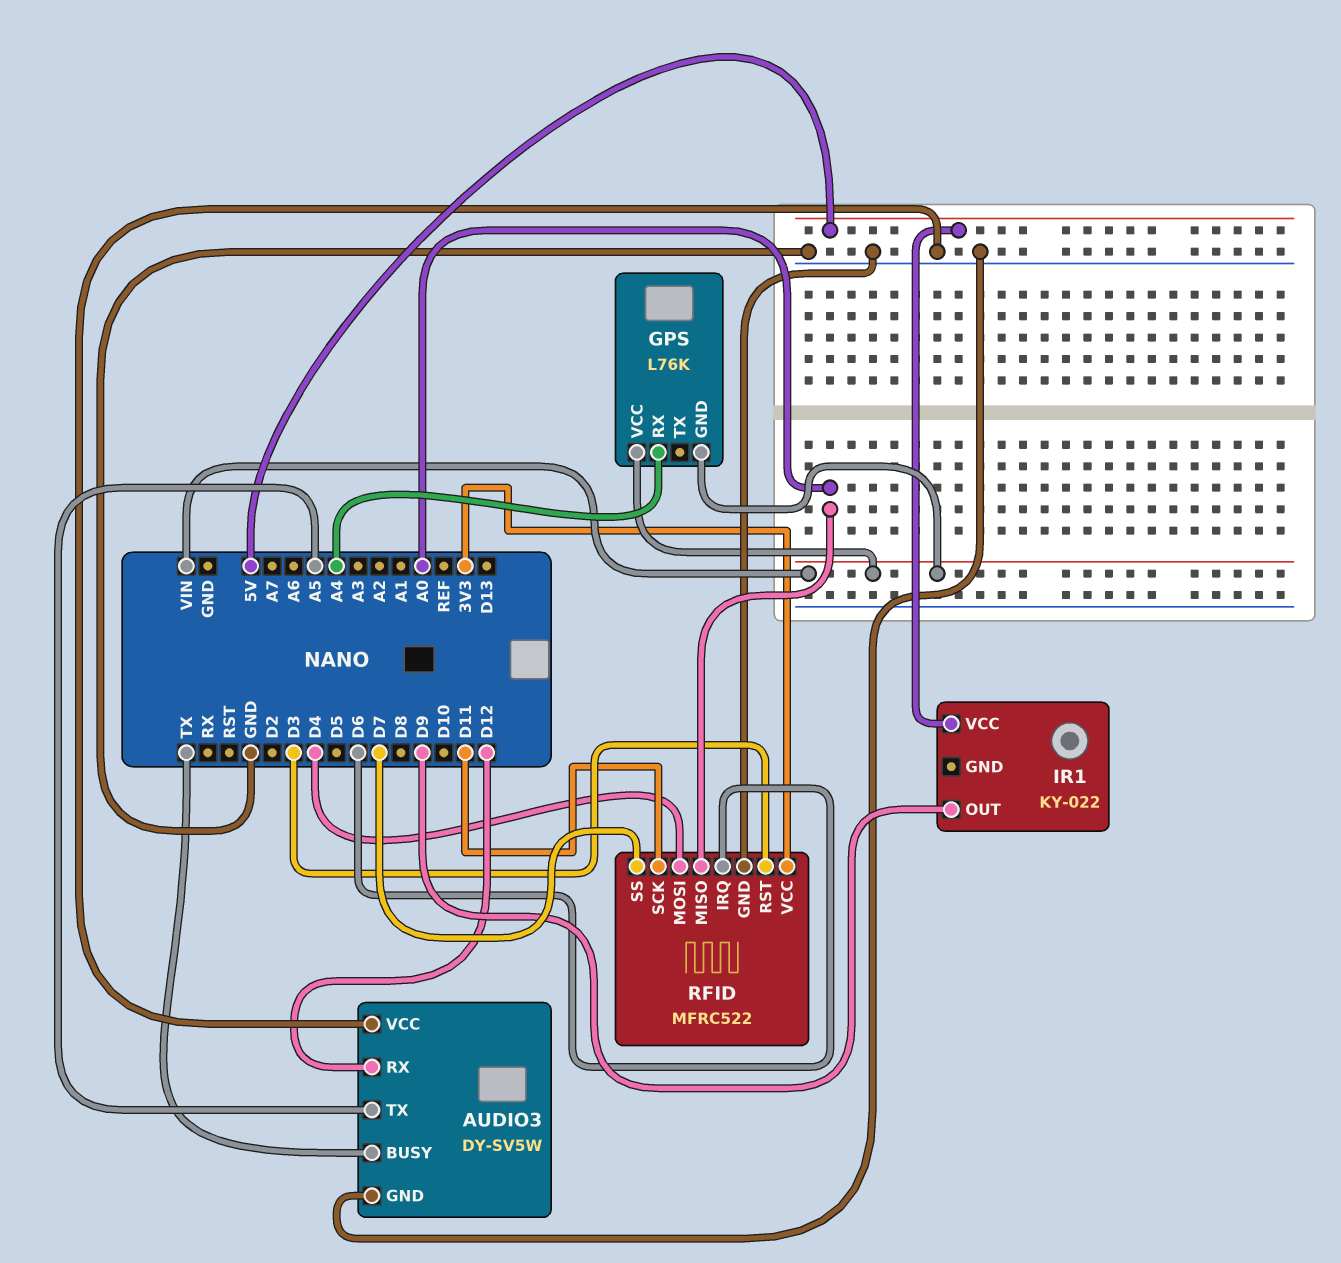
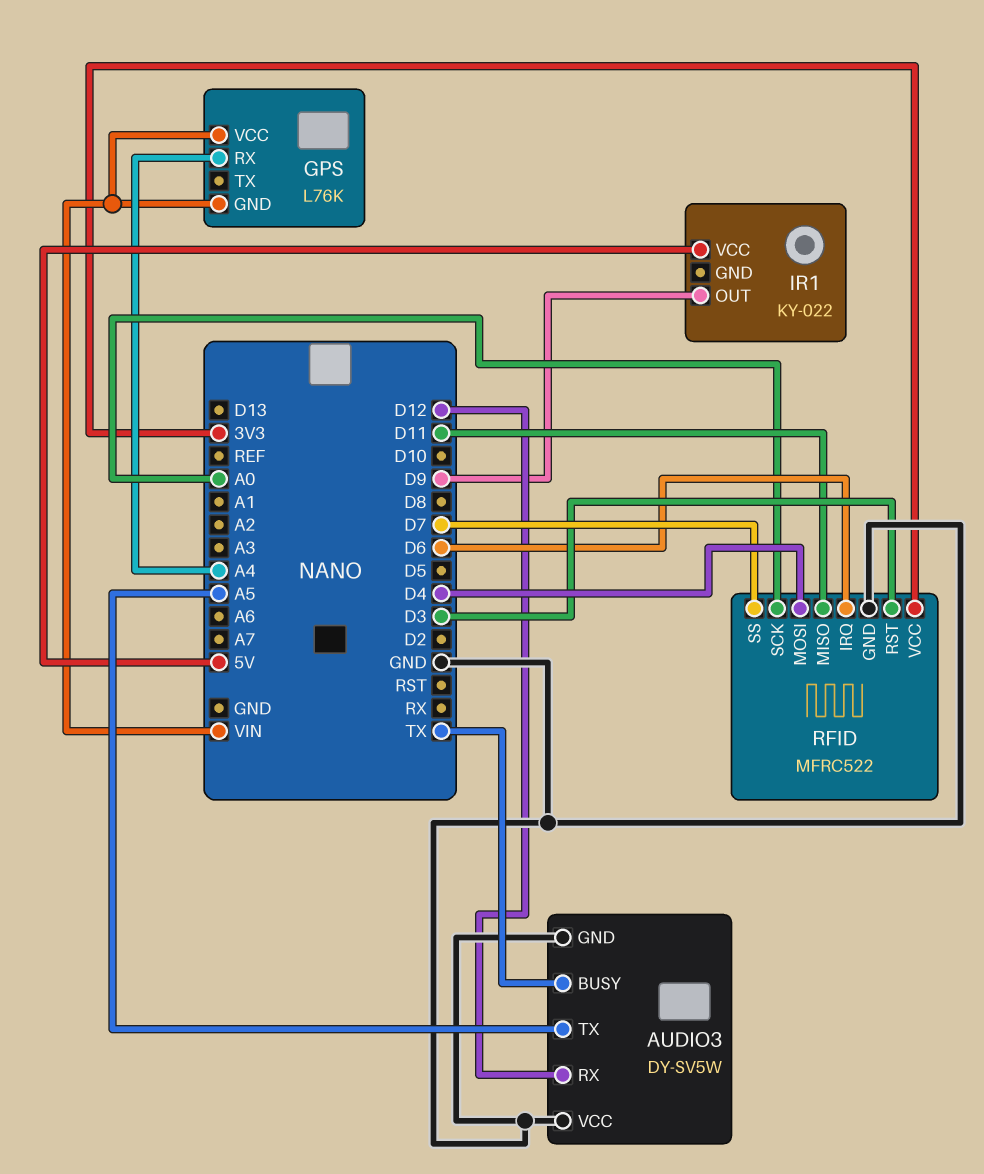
RFID pin MISO: A0 -> D11
RFID pin SCK: D11 -> A0

